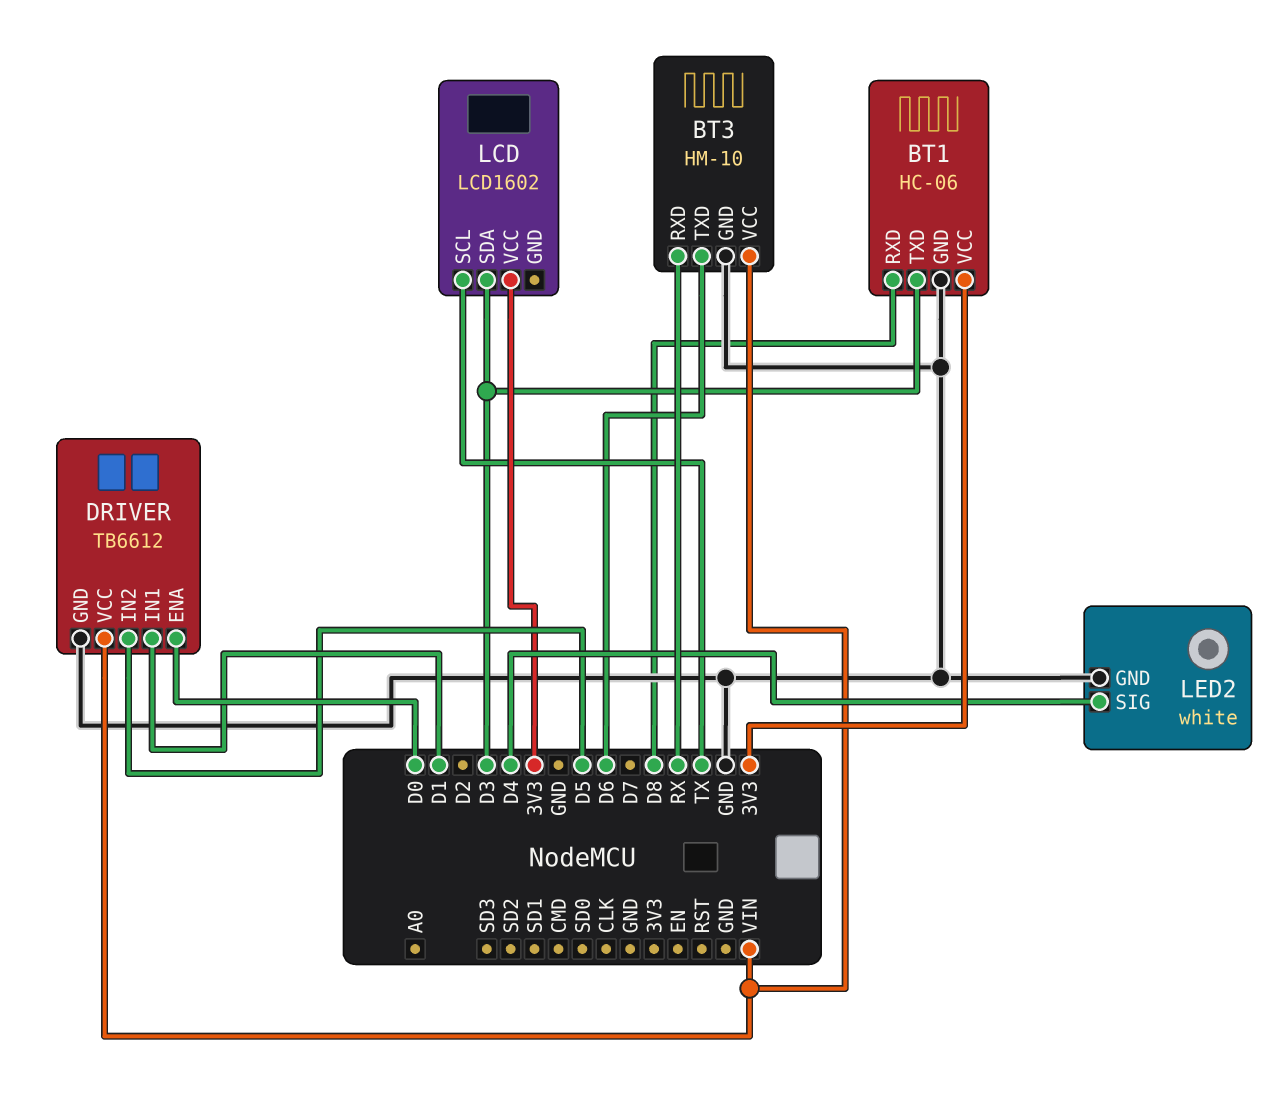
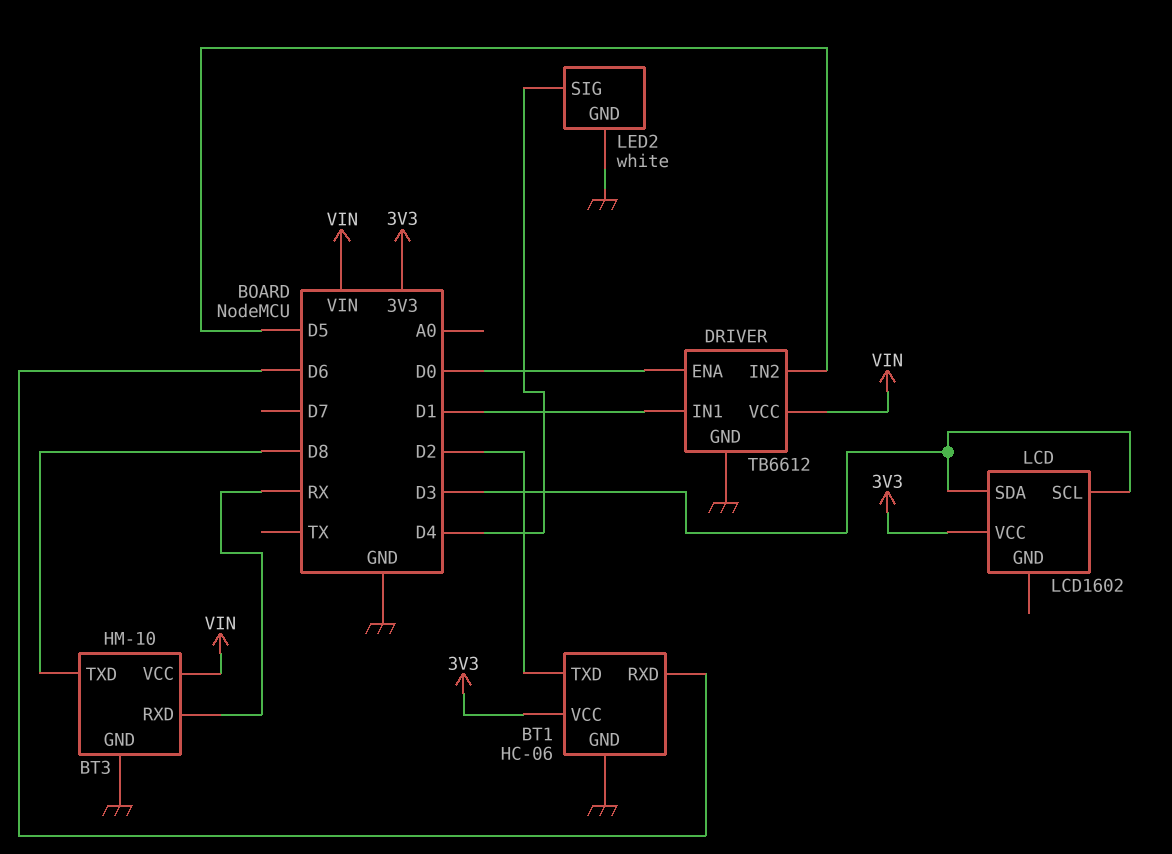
BT1 pin RXD: D8 -> D6
BT1 pin TXD: D3 -> D2
BT3 pin TXD: D6 -> D8
LCD pin SCL: TX -> D3

